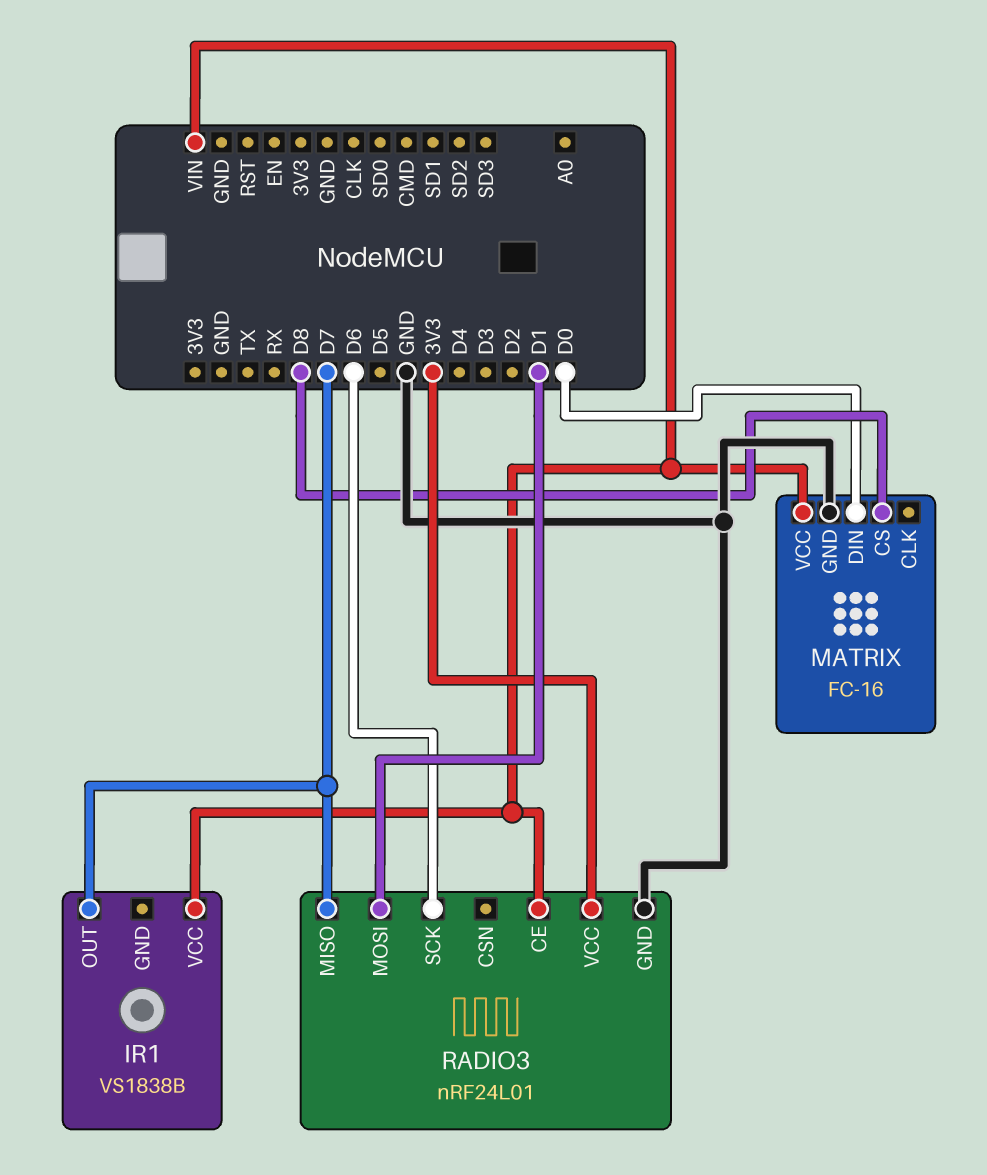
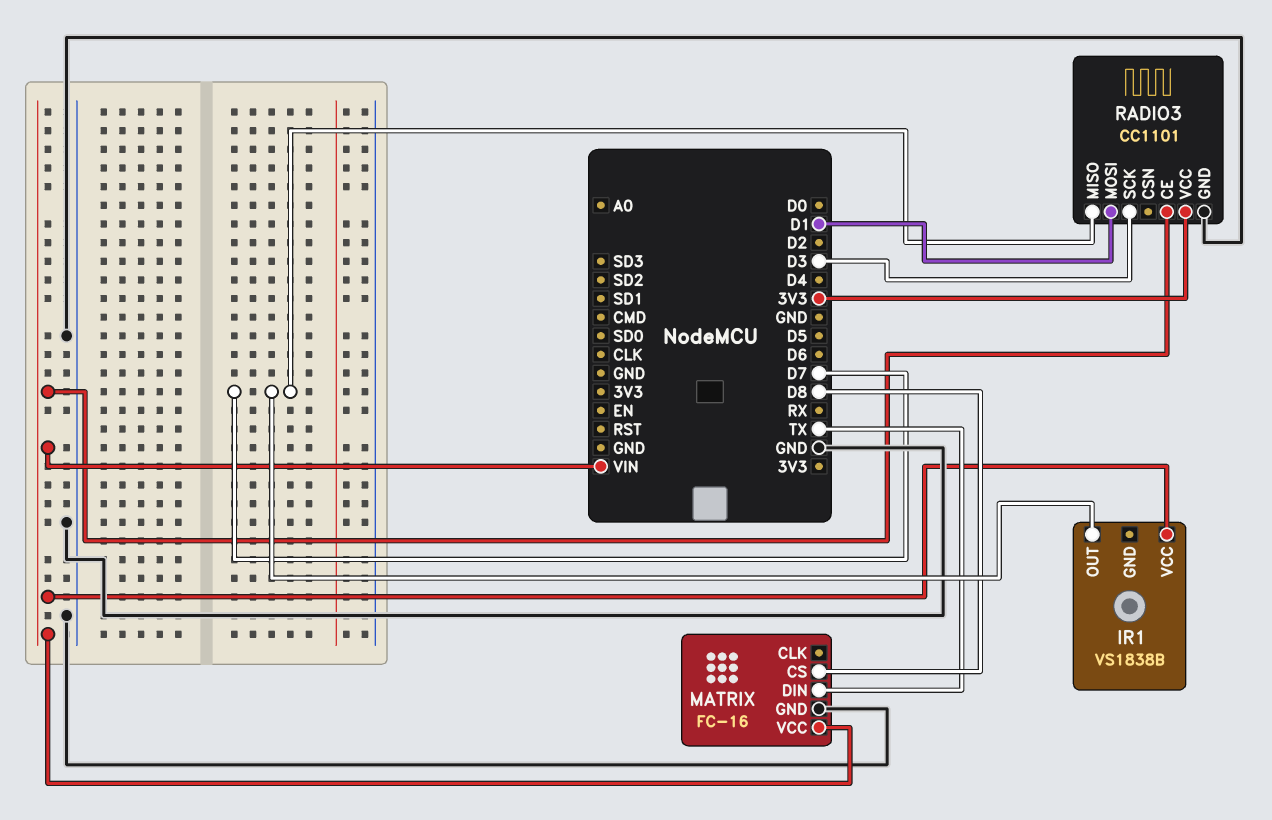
MATRIX pin DIN: D0 -> TX
RADIO3: nRF24L01 -> CC1101
RADIO3 pin SCK: D6 -> D3

